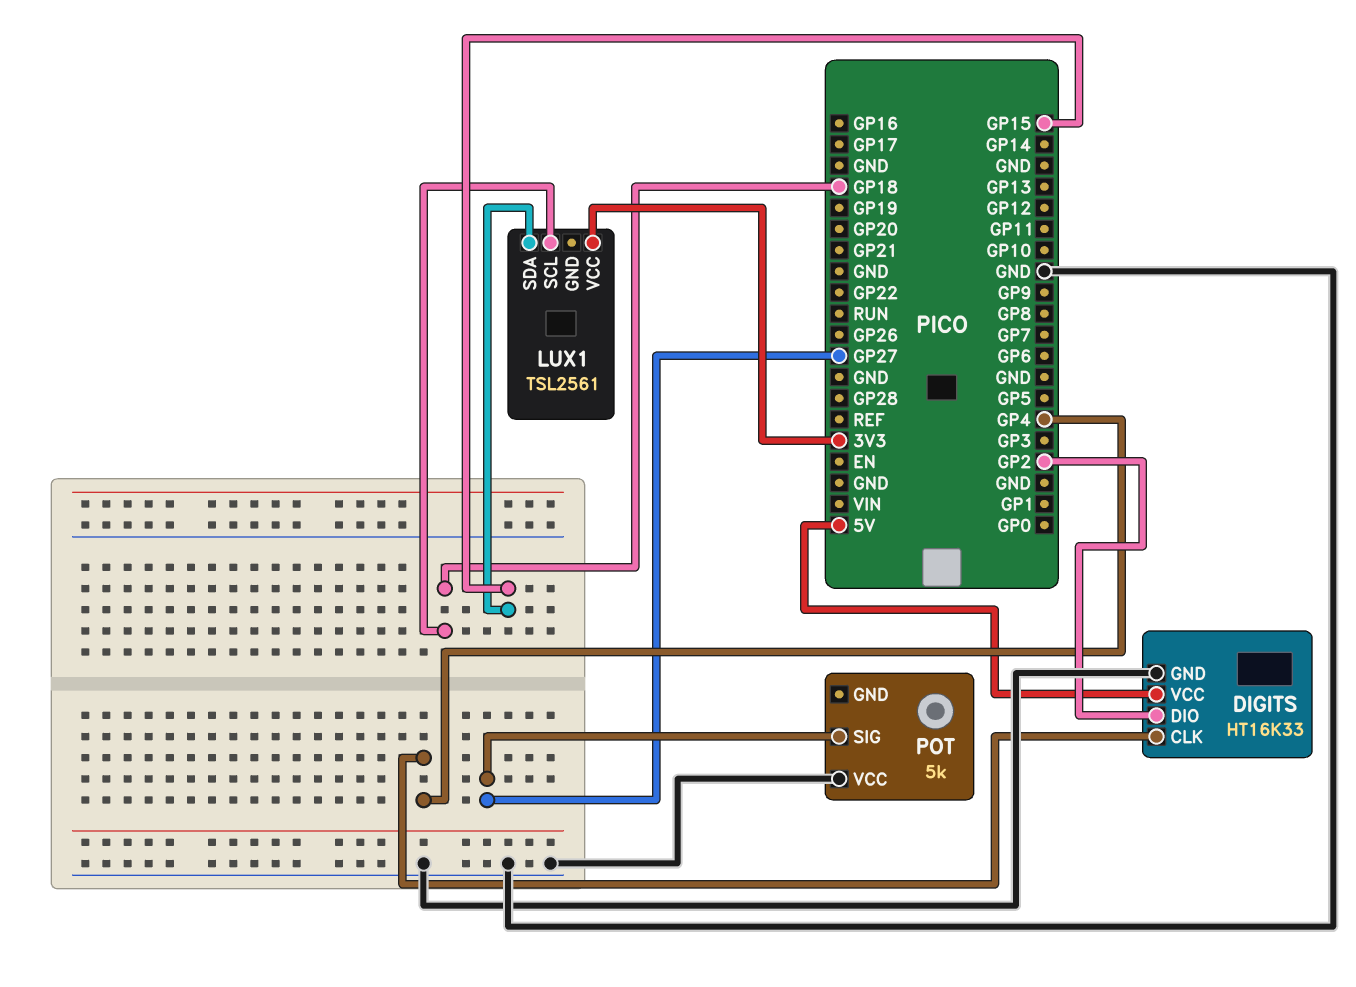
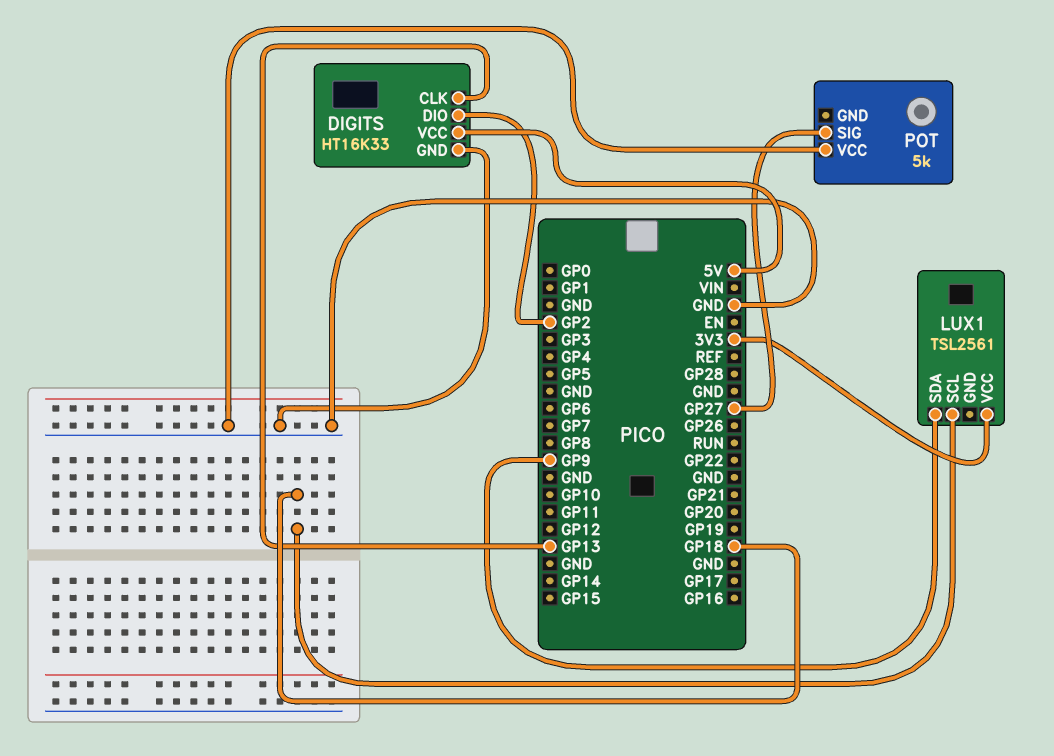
DIGITS pin CLK: GP4 -> GP13
LUX1 pin SDA: GP15 -> GP9

